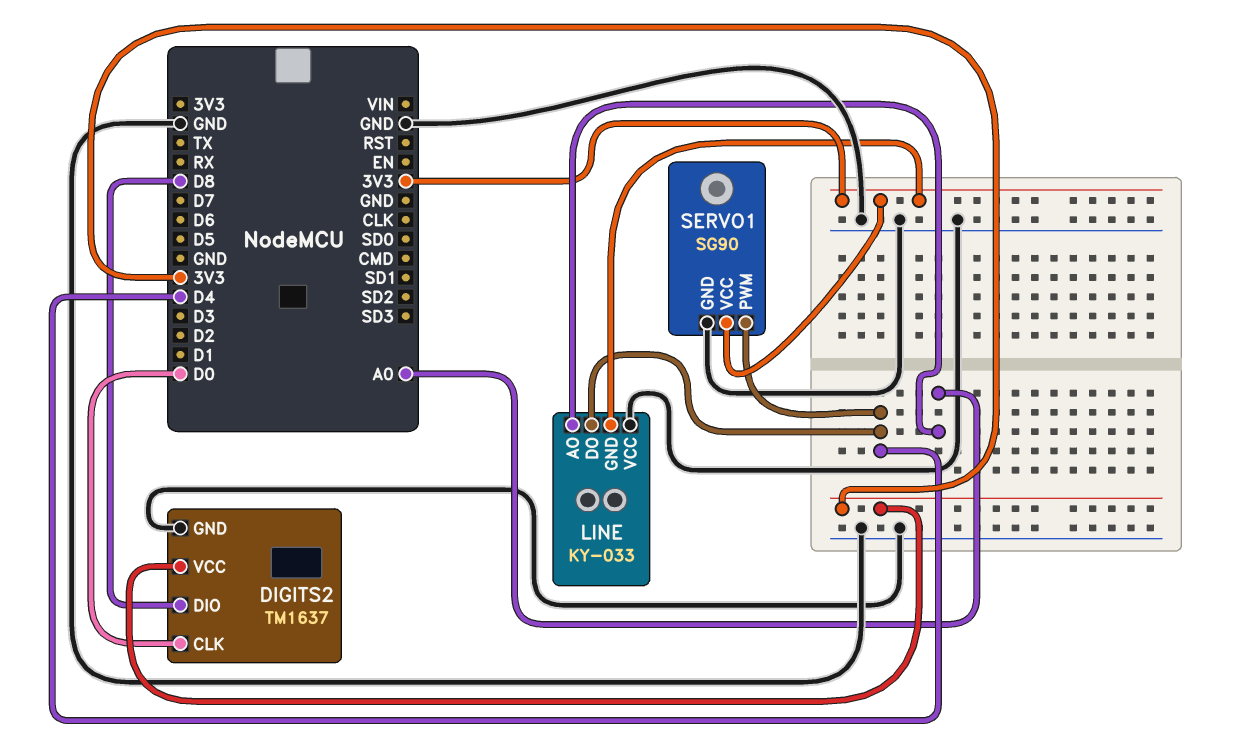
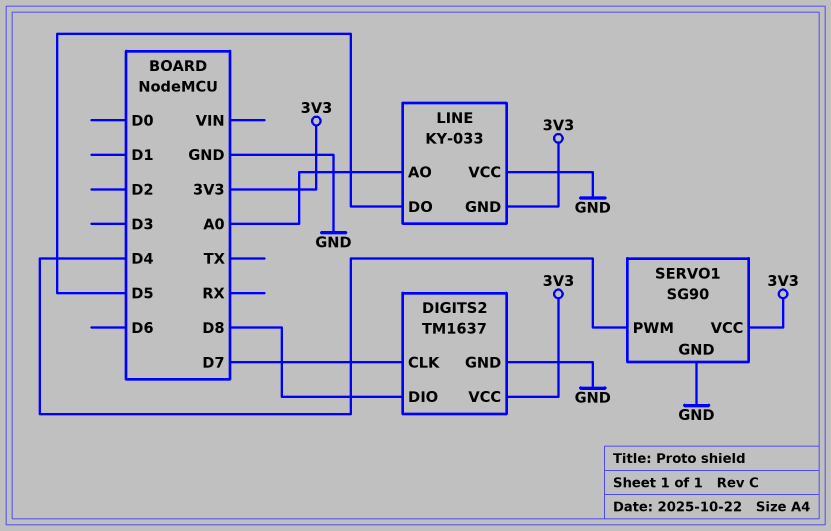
DIGITS2 pin CLK: D0 -> D7
LINE pin DO: D4 -> D5

